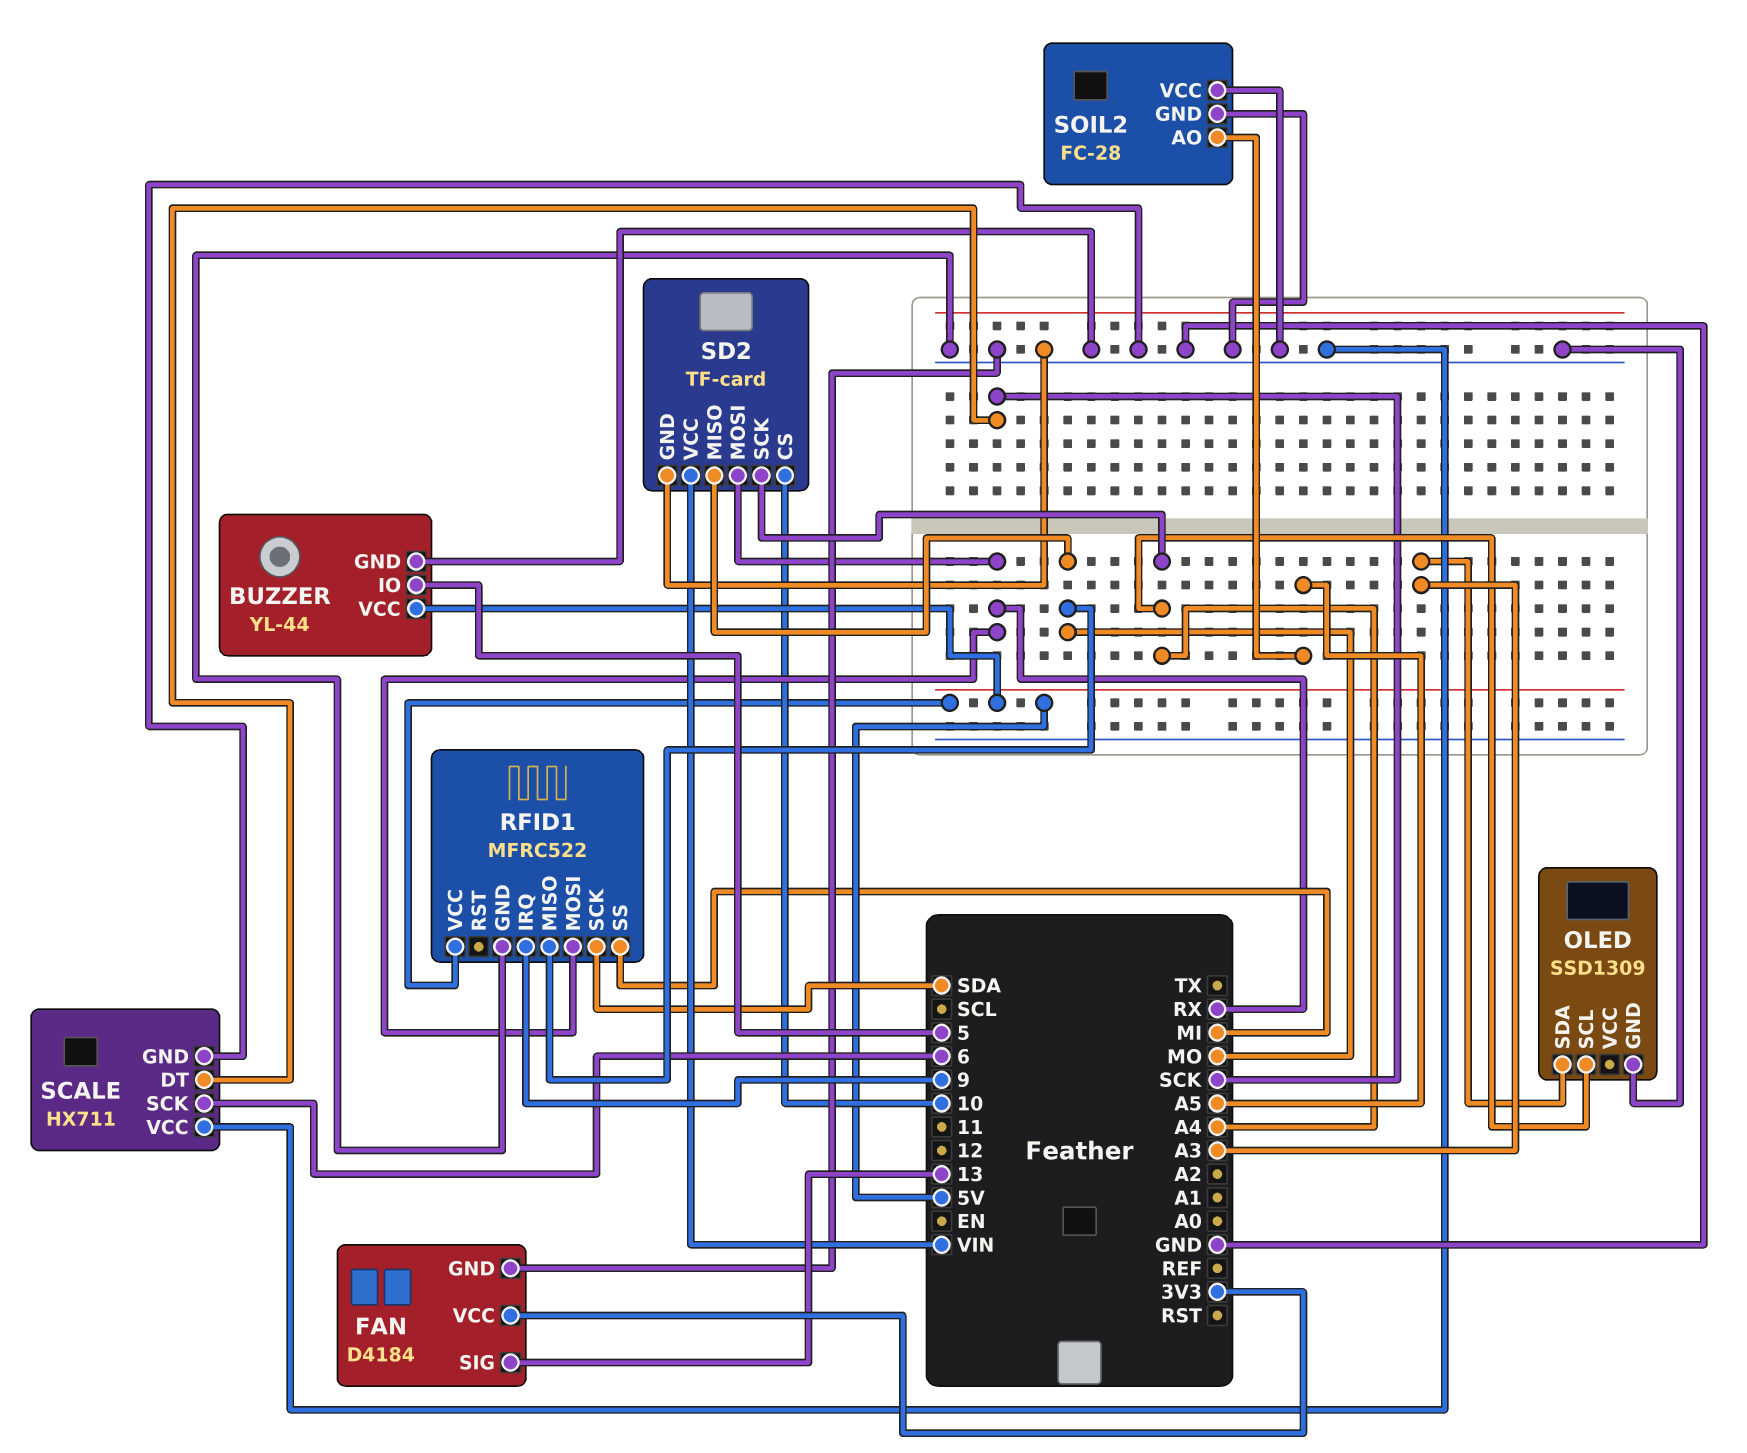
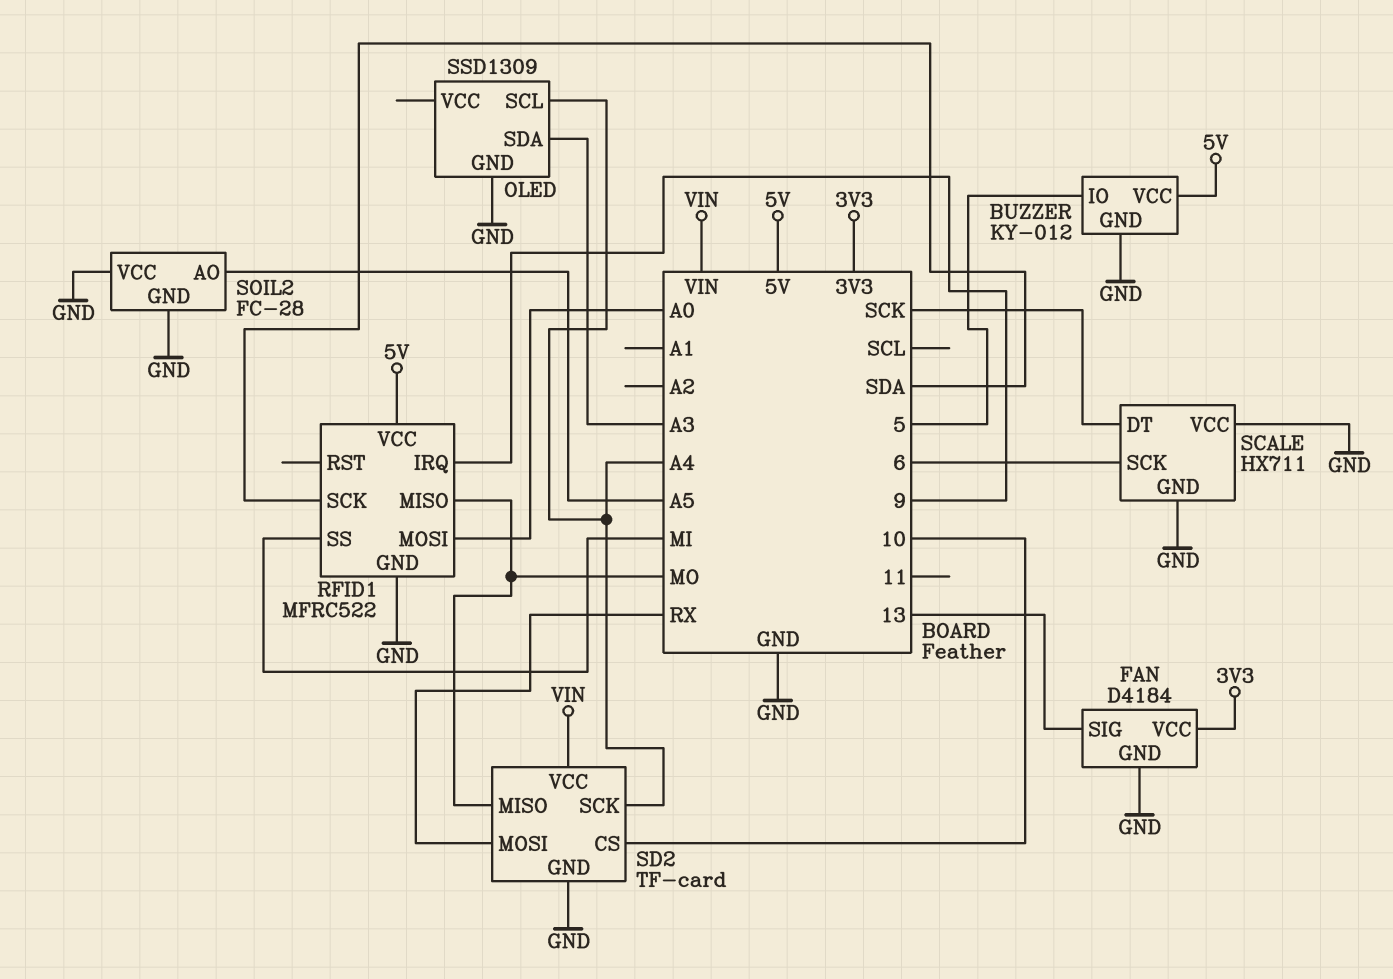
BUZZER: YL-44 -> KY-012
RFID1 pin MOSI: RX -> A0

